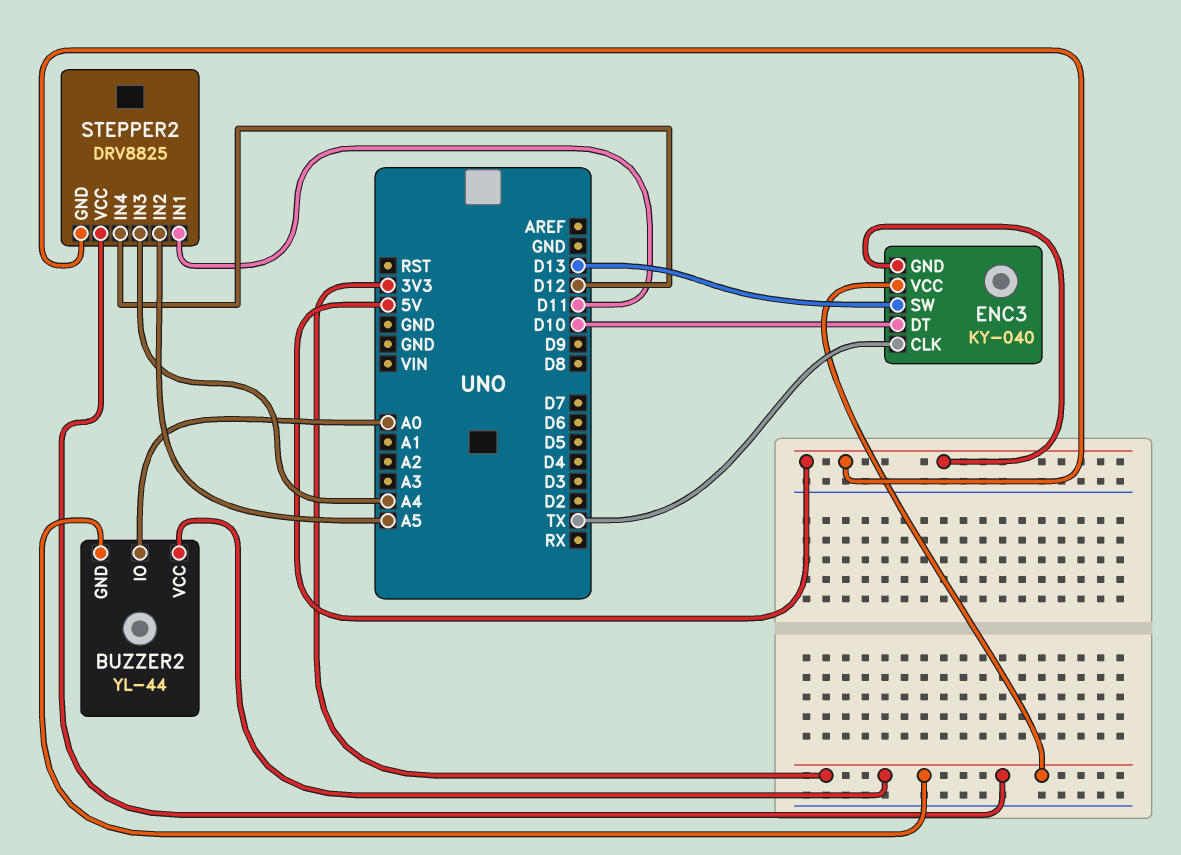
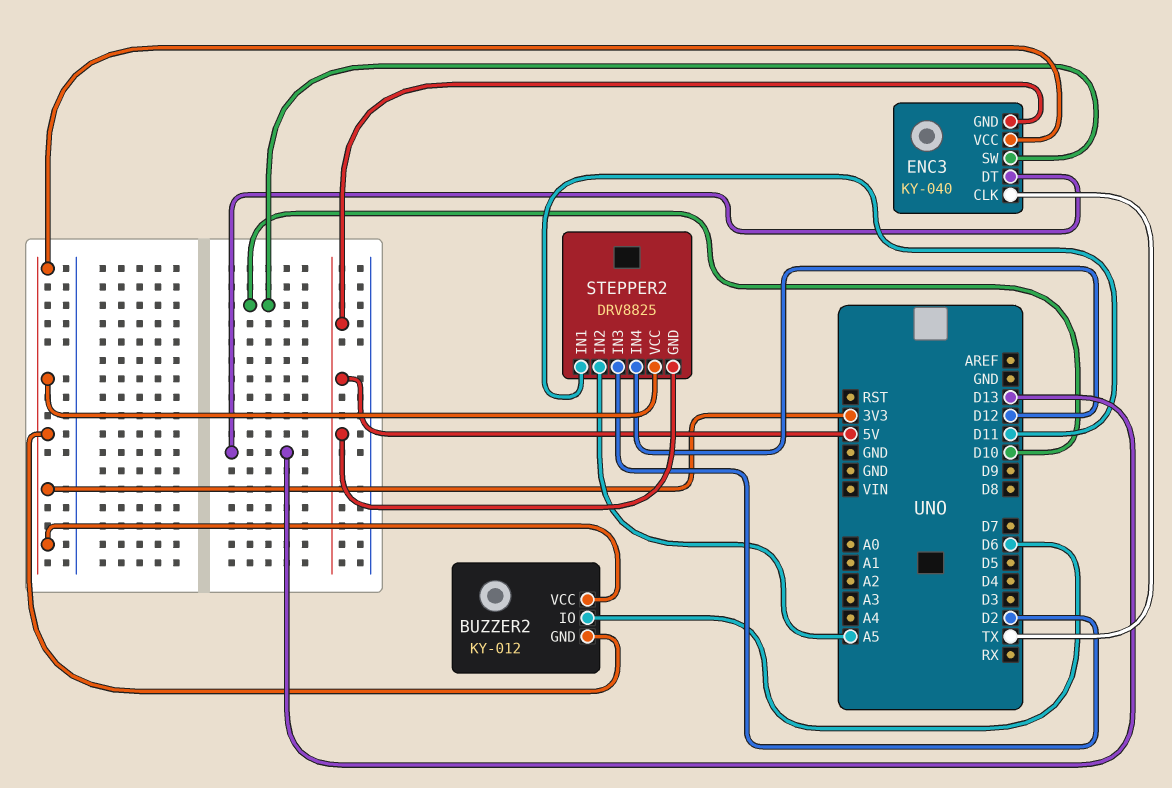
BUZZER2: YL-44 -> KY-012
BUZZER2 pin IO: A0 -> D6
ENC3 pin DT: D10 -> D13
ENC3 pin SW: D13 -> D10
STEPPER2 pin IN3: A4 -> D2

